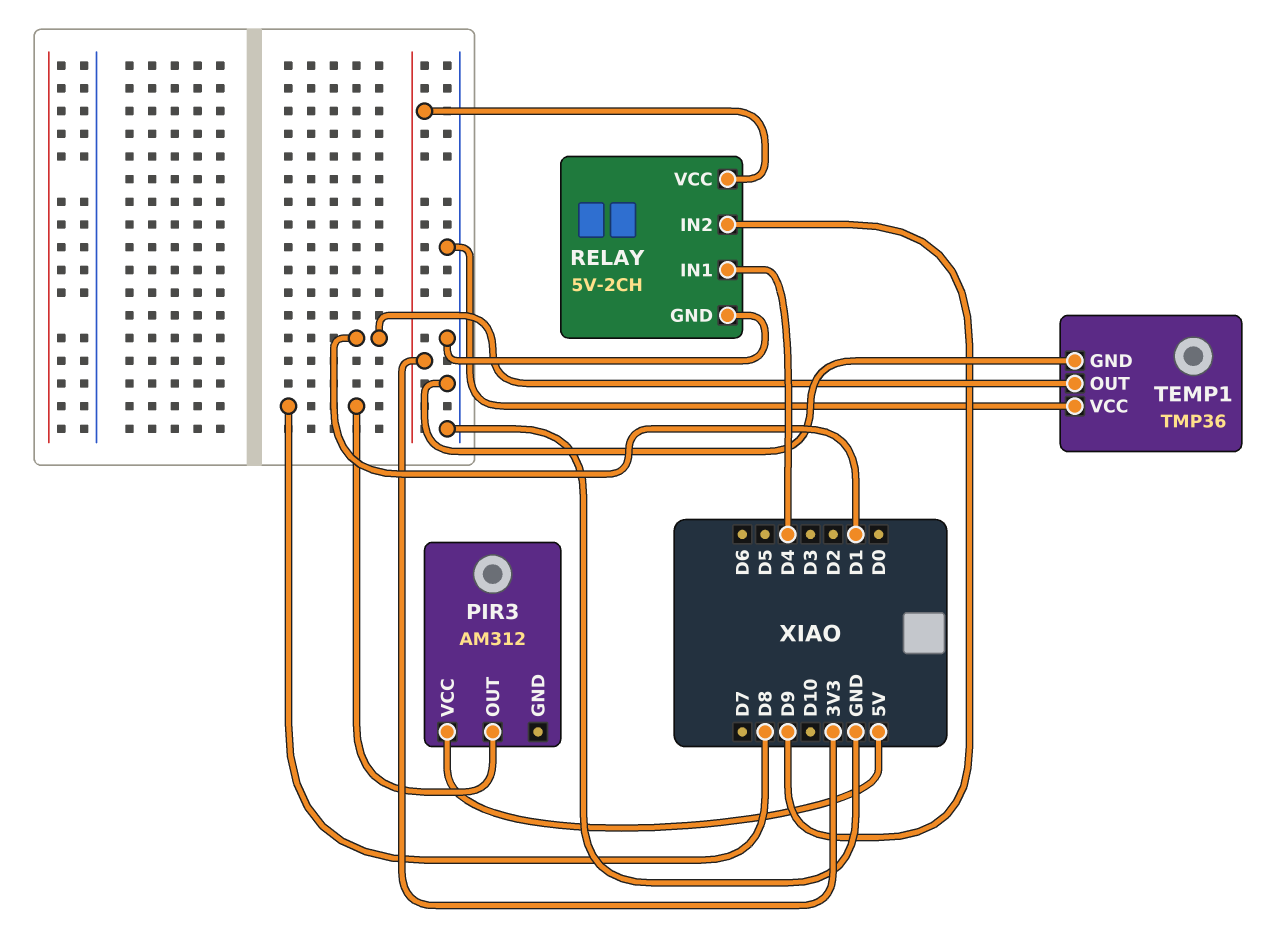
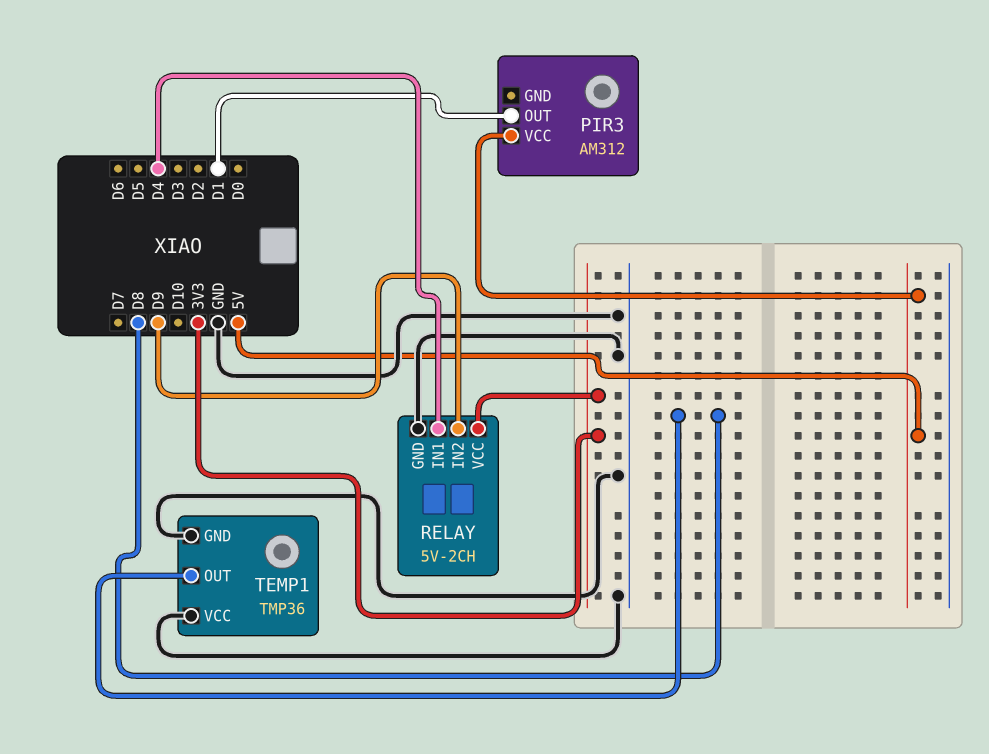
PIR3 pin OUT: D8 -> D1
TEMP1 pin OUT: D1 -> D8

